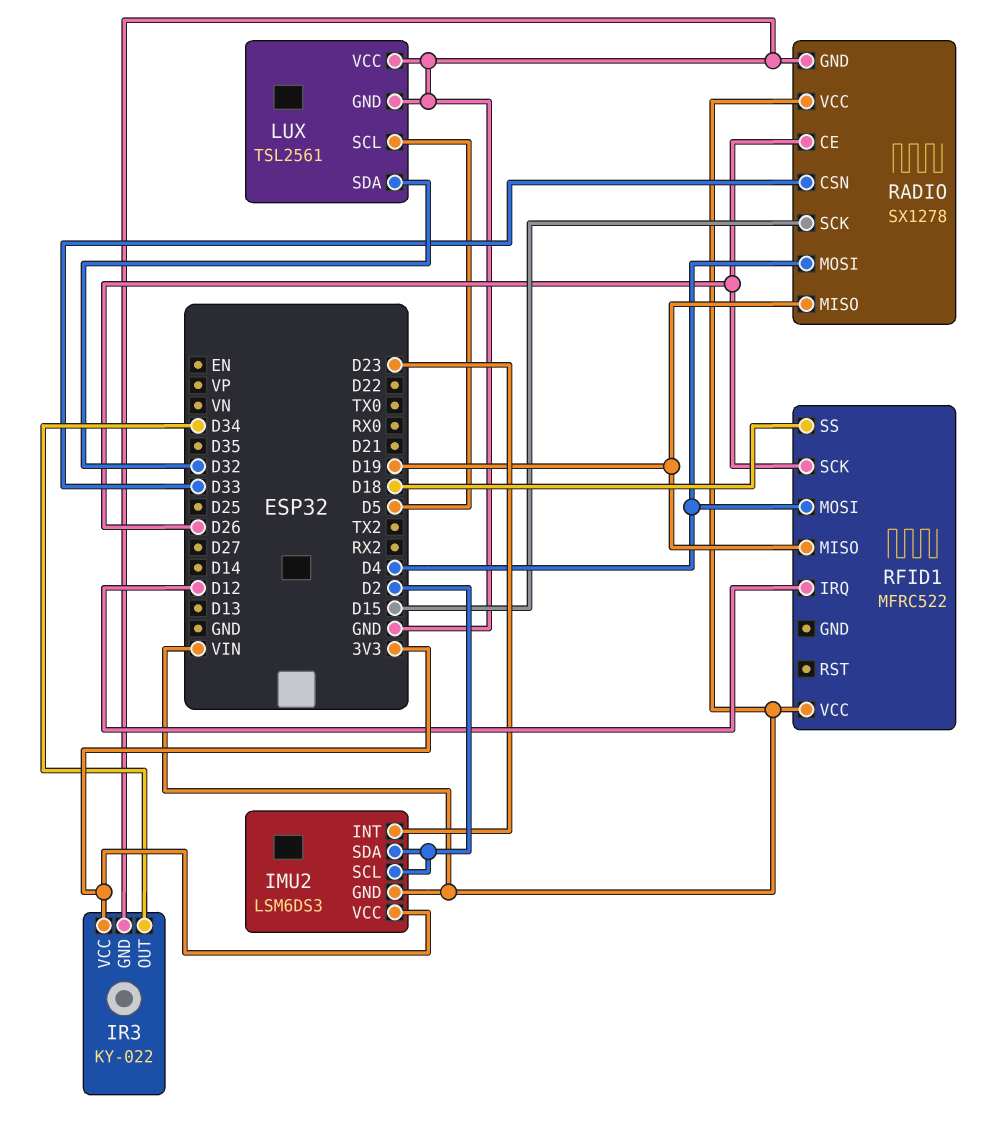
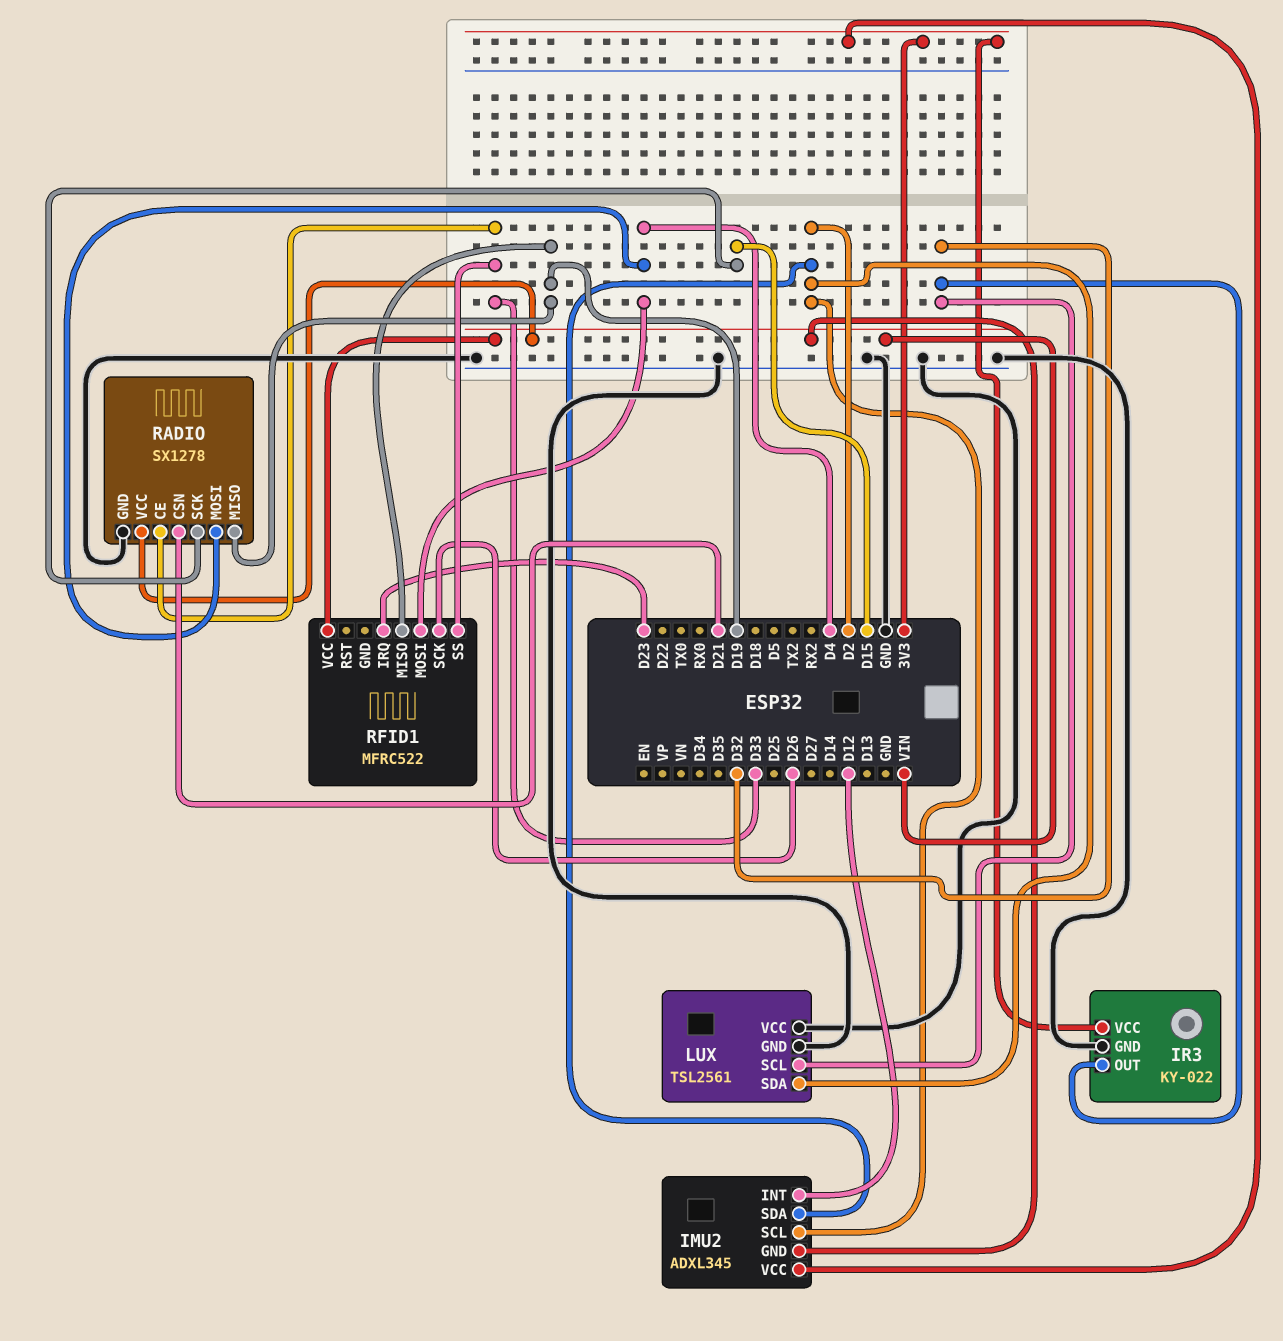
IMU2: LSM6DS3 -> ADXL345
IMU2 pin INT: D23 -> D12
IR3 pin OUT: D34 -> D32
LUX pin SCL: D5 -> D32
LUX pin SDA: D32 -> D2
RADIO pin CE: D26 -> D33
RADIO pin CSN: D33 -> D21
RFID1 pin IRQ: D12 -> D23
RFID1 pin SS: D18 -> D33

